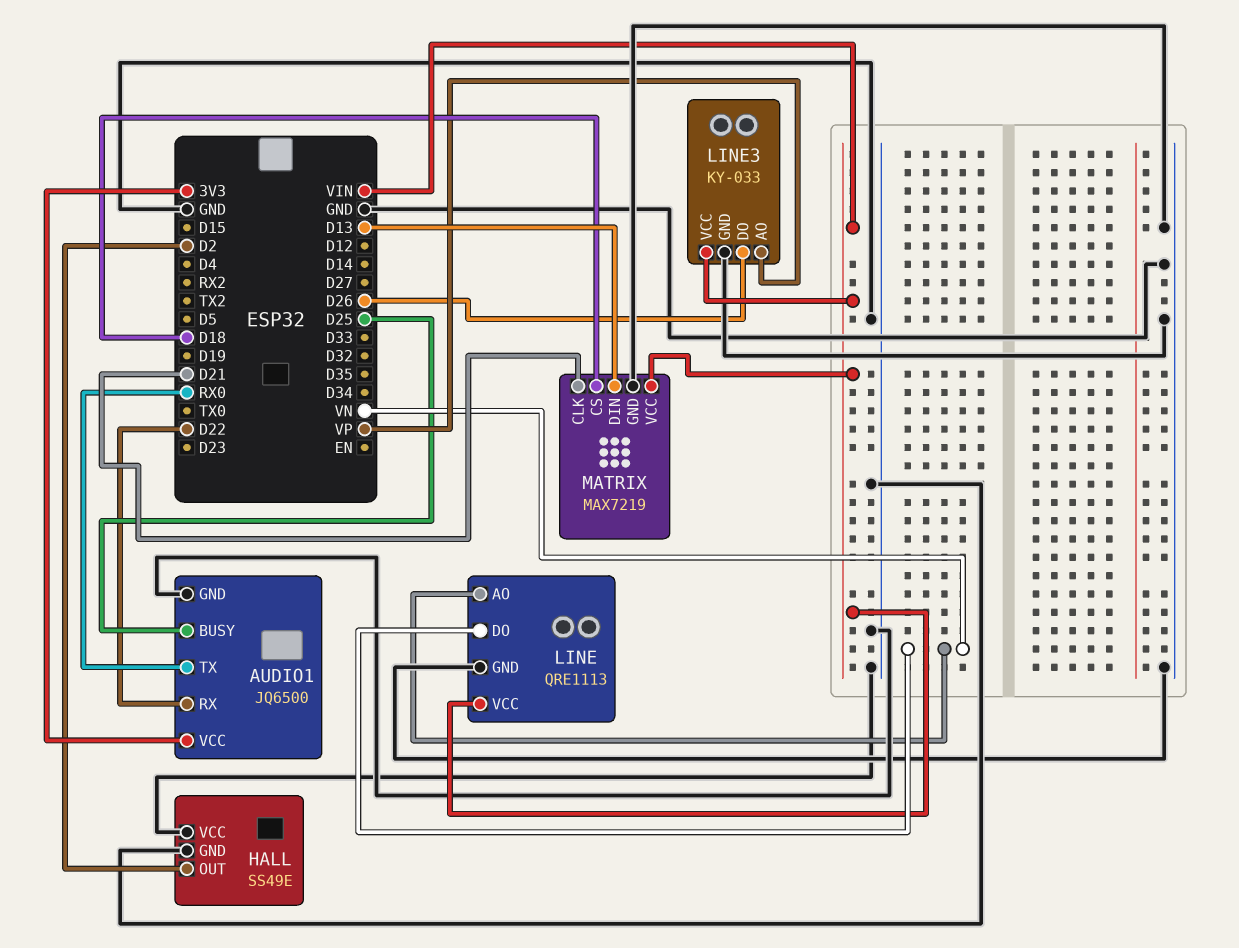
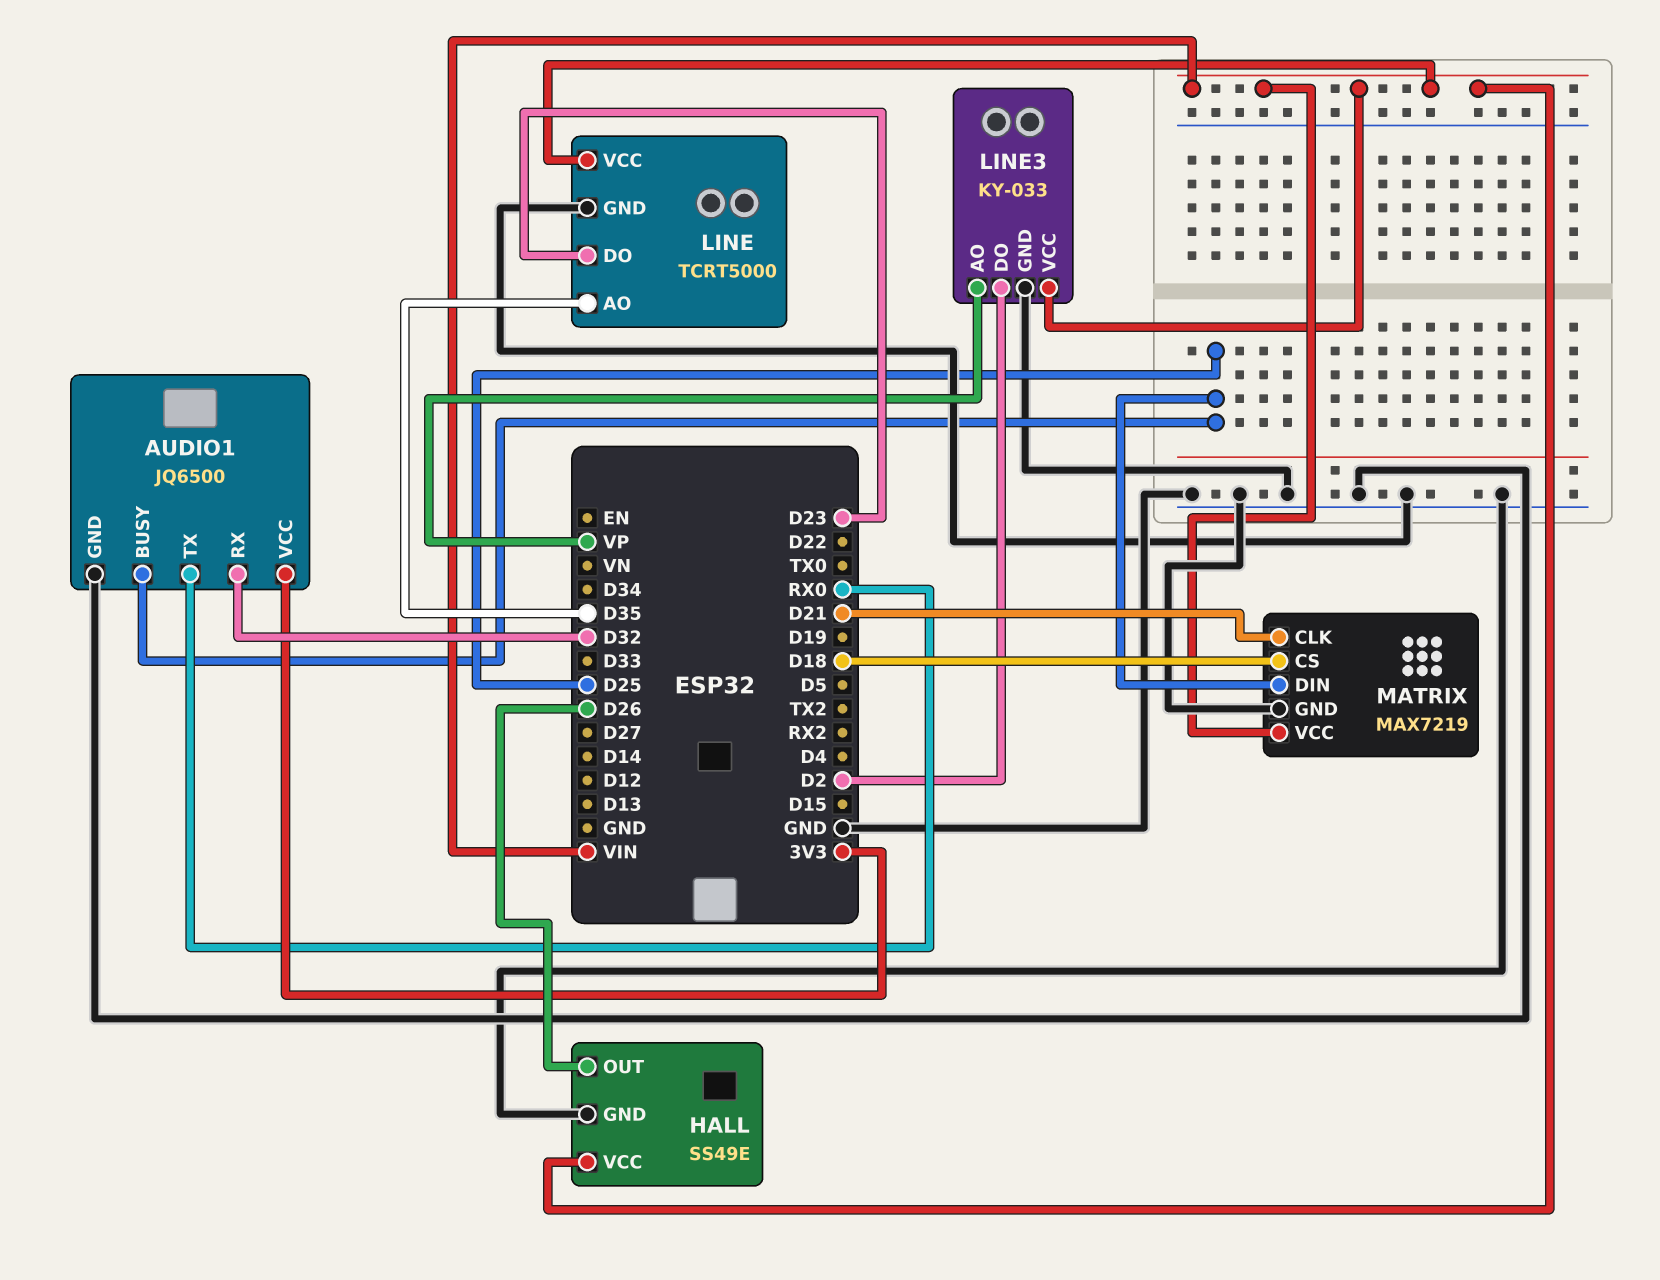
AUDIO1 pin RX: D22 -> D32
HALL pin OUT: D2 -> D26
HALL pin VCC: GND -> VIN
LINE: QRE1113 -> TCRT5000
LINE pin AO: VN -> D35
LINE pin DO: VN -> D23
LINE3 pin DO: D26 -> D2
MATRIX pin DIN: D13 -> D25

